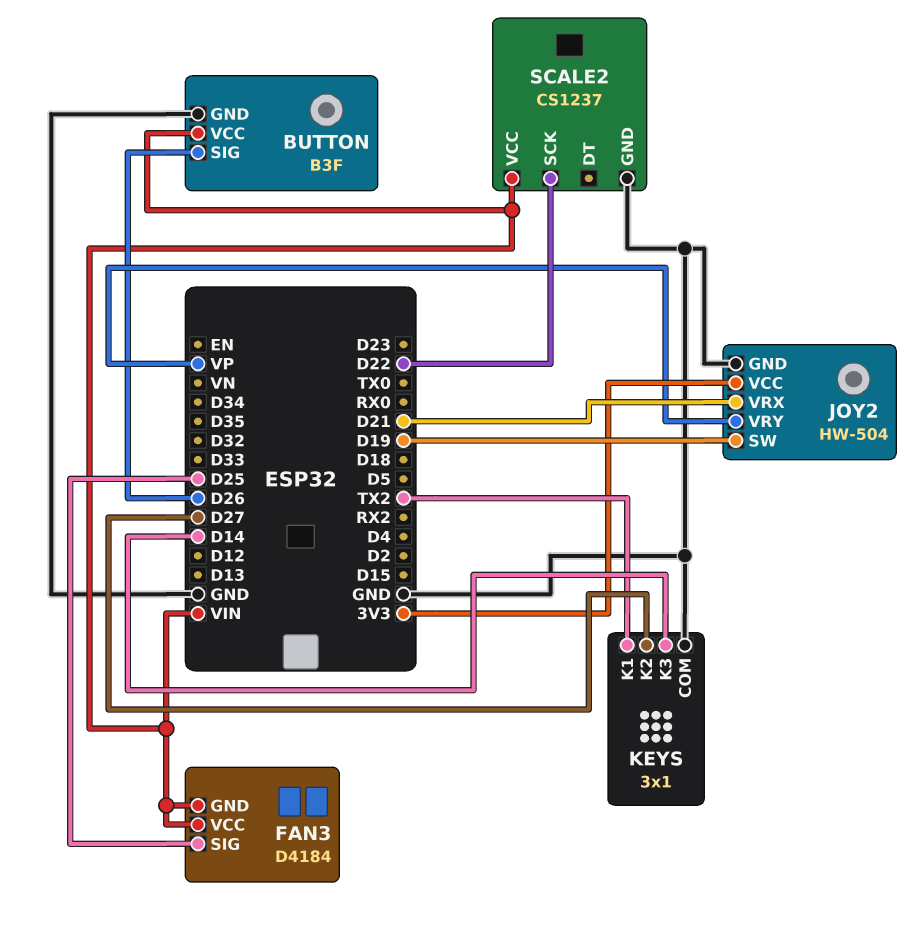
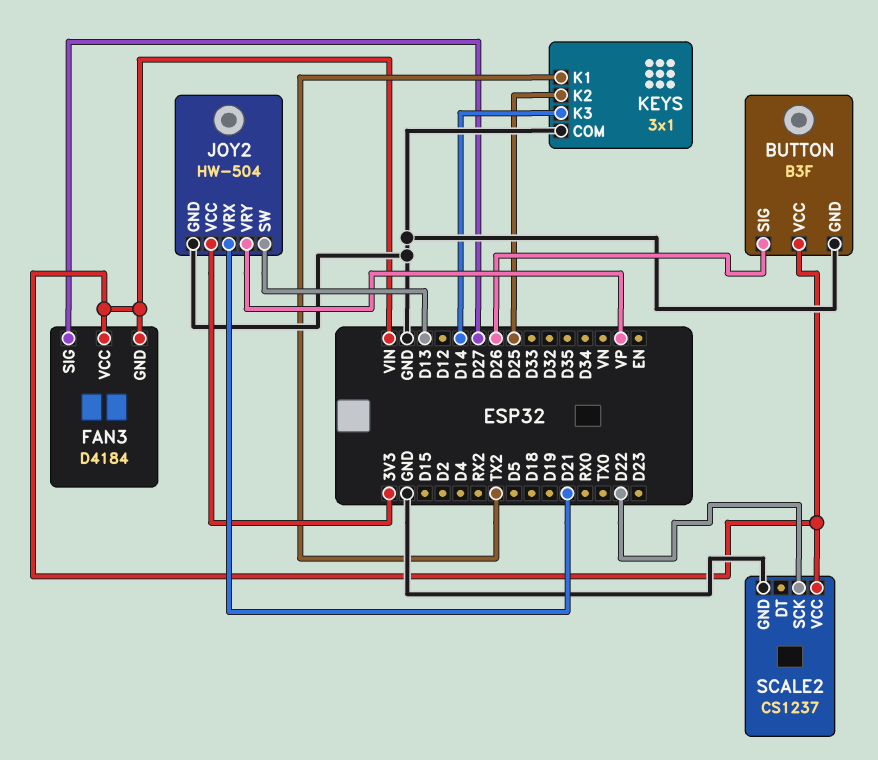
FAN3 pin SIG: D25 -> D27
JOY2 pin SW: D19 -> D13
KEYS pin K2: D27 -> D25

